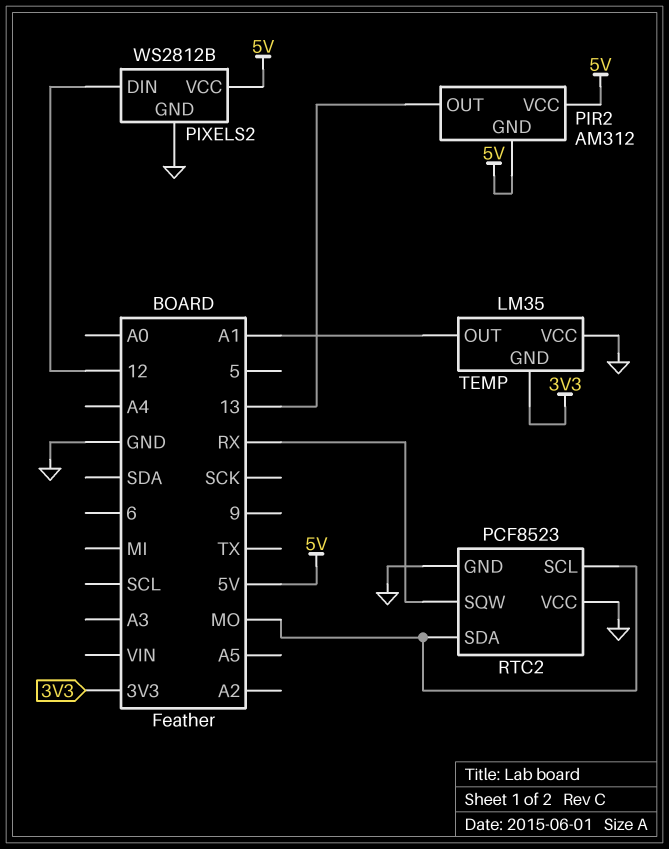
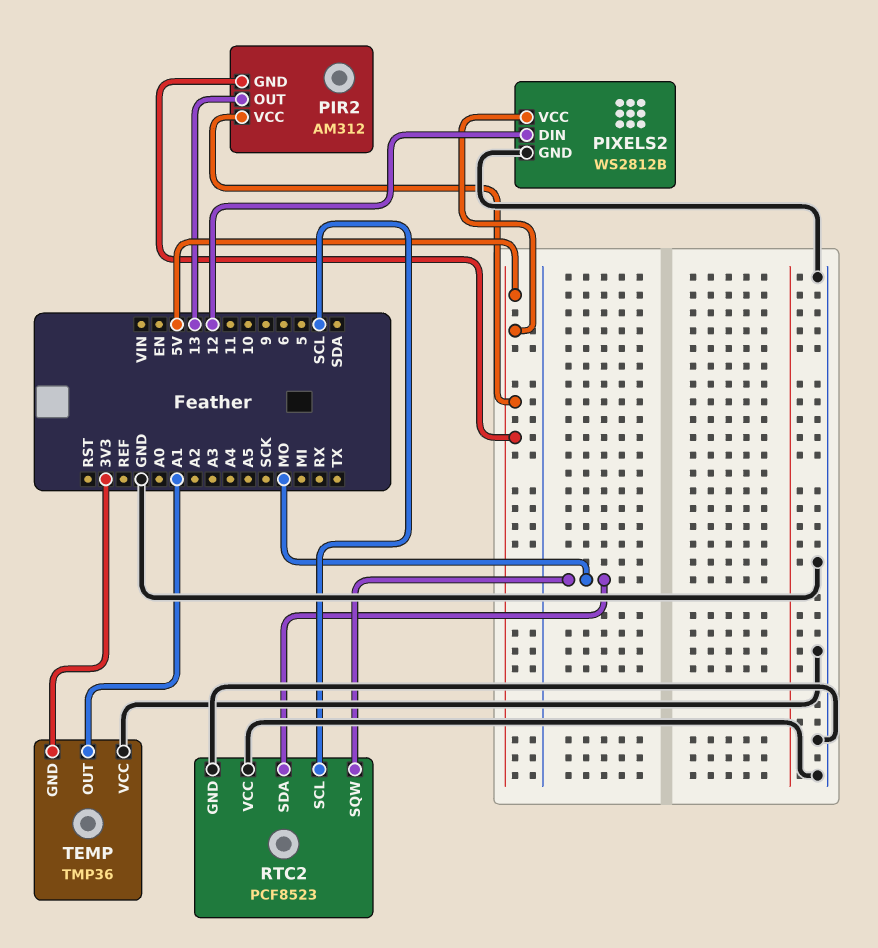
RTC2 pin SCL: MO -> SCL
RTC2 pin SQW: RX -> MO
TEMP: LM35 -> TMP36

